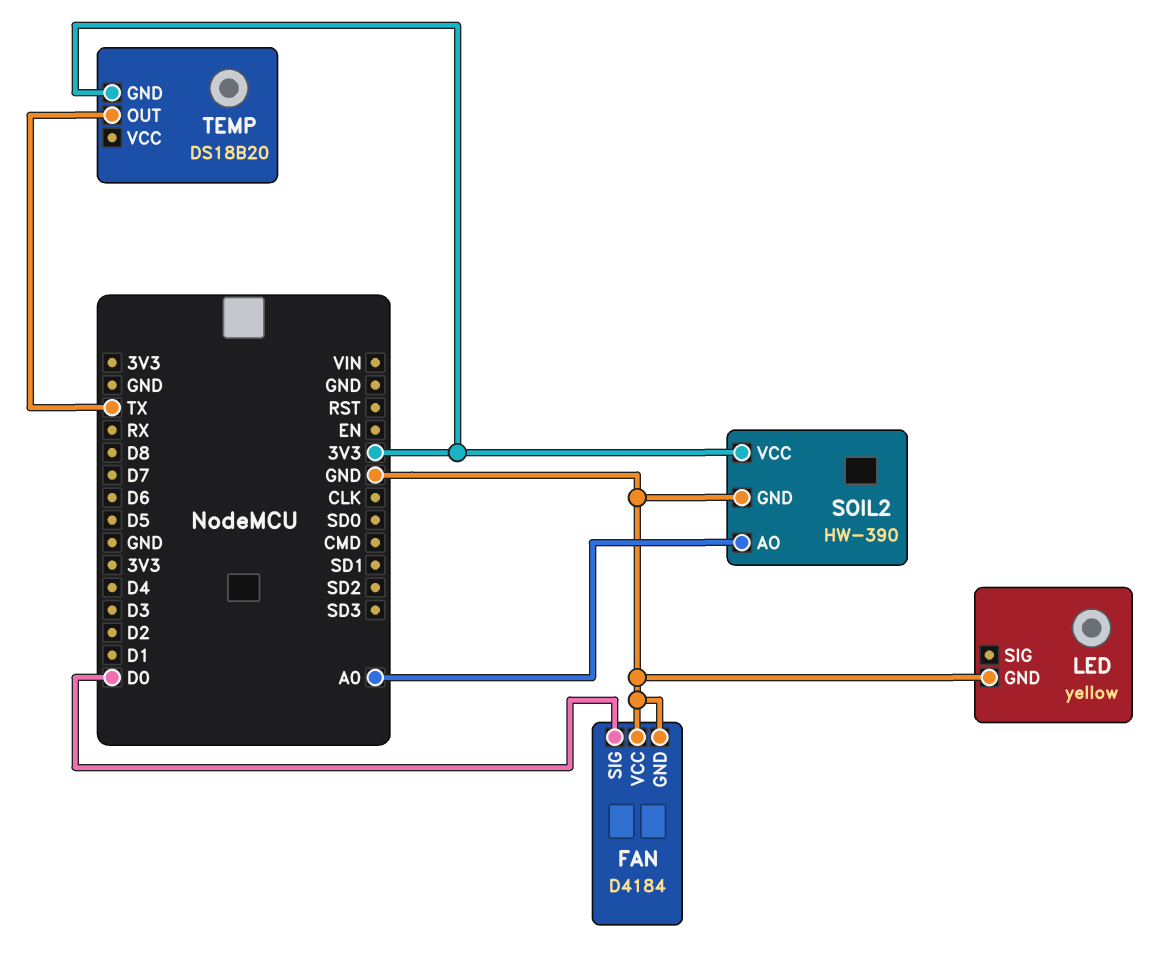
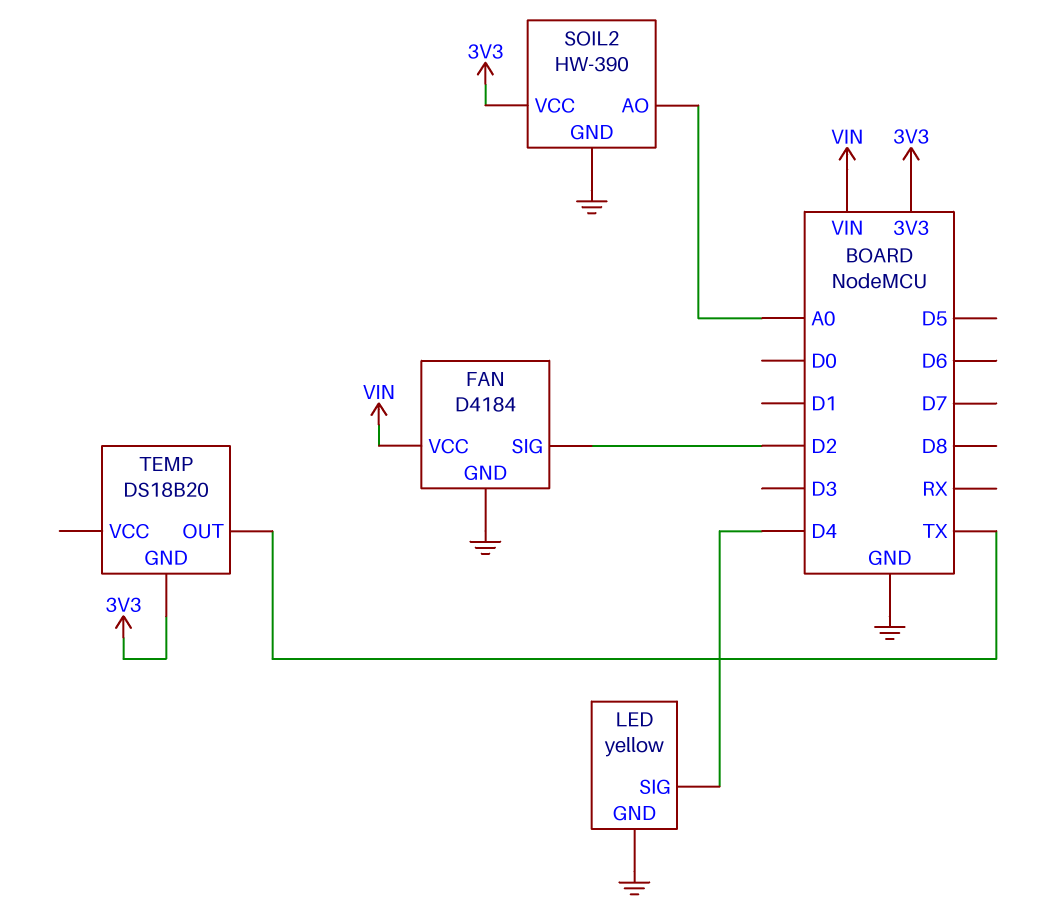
FAN pin SIG: D0 -> D2
FAN pin VCC: GND -> VIN
LED pin SIG: none -> D4

